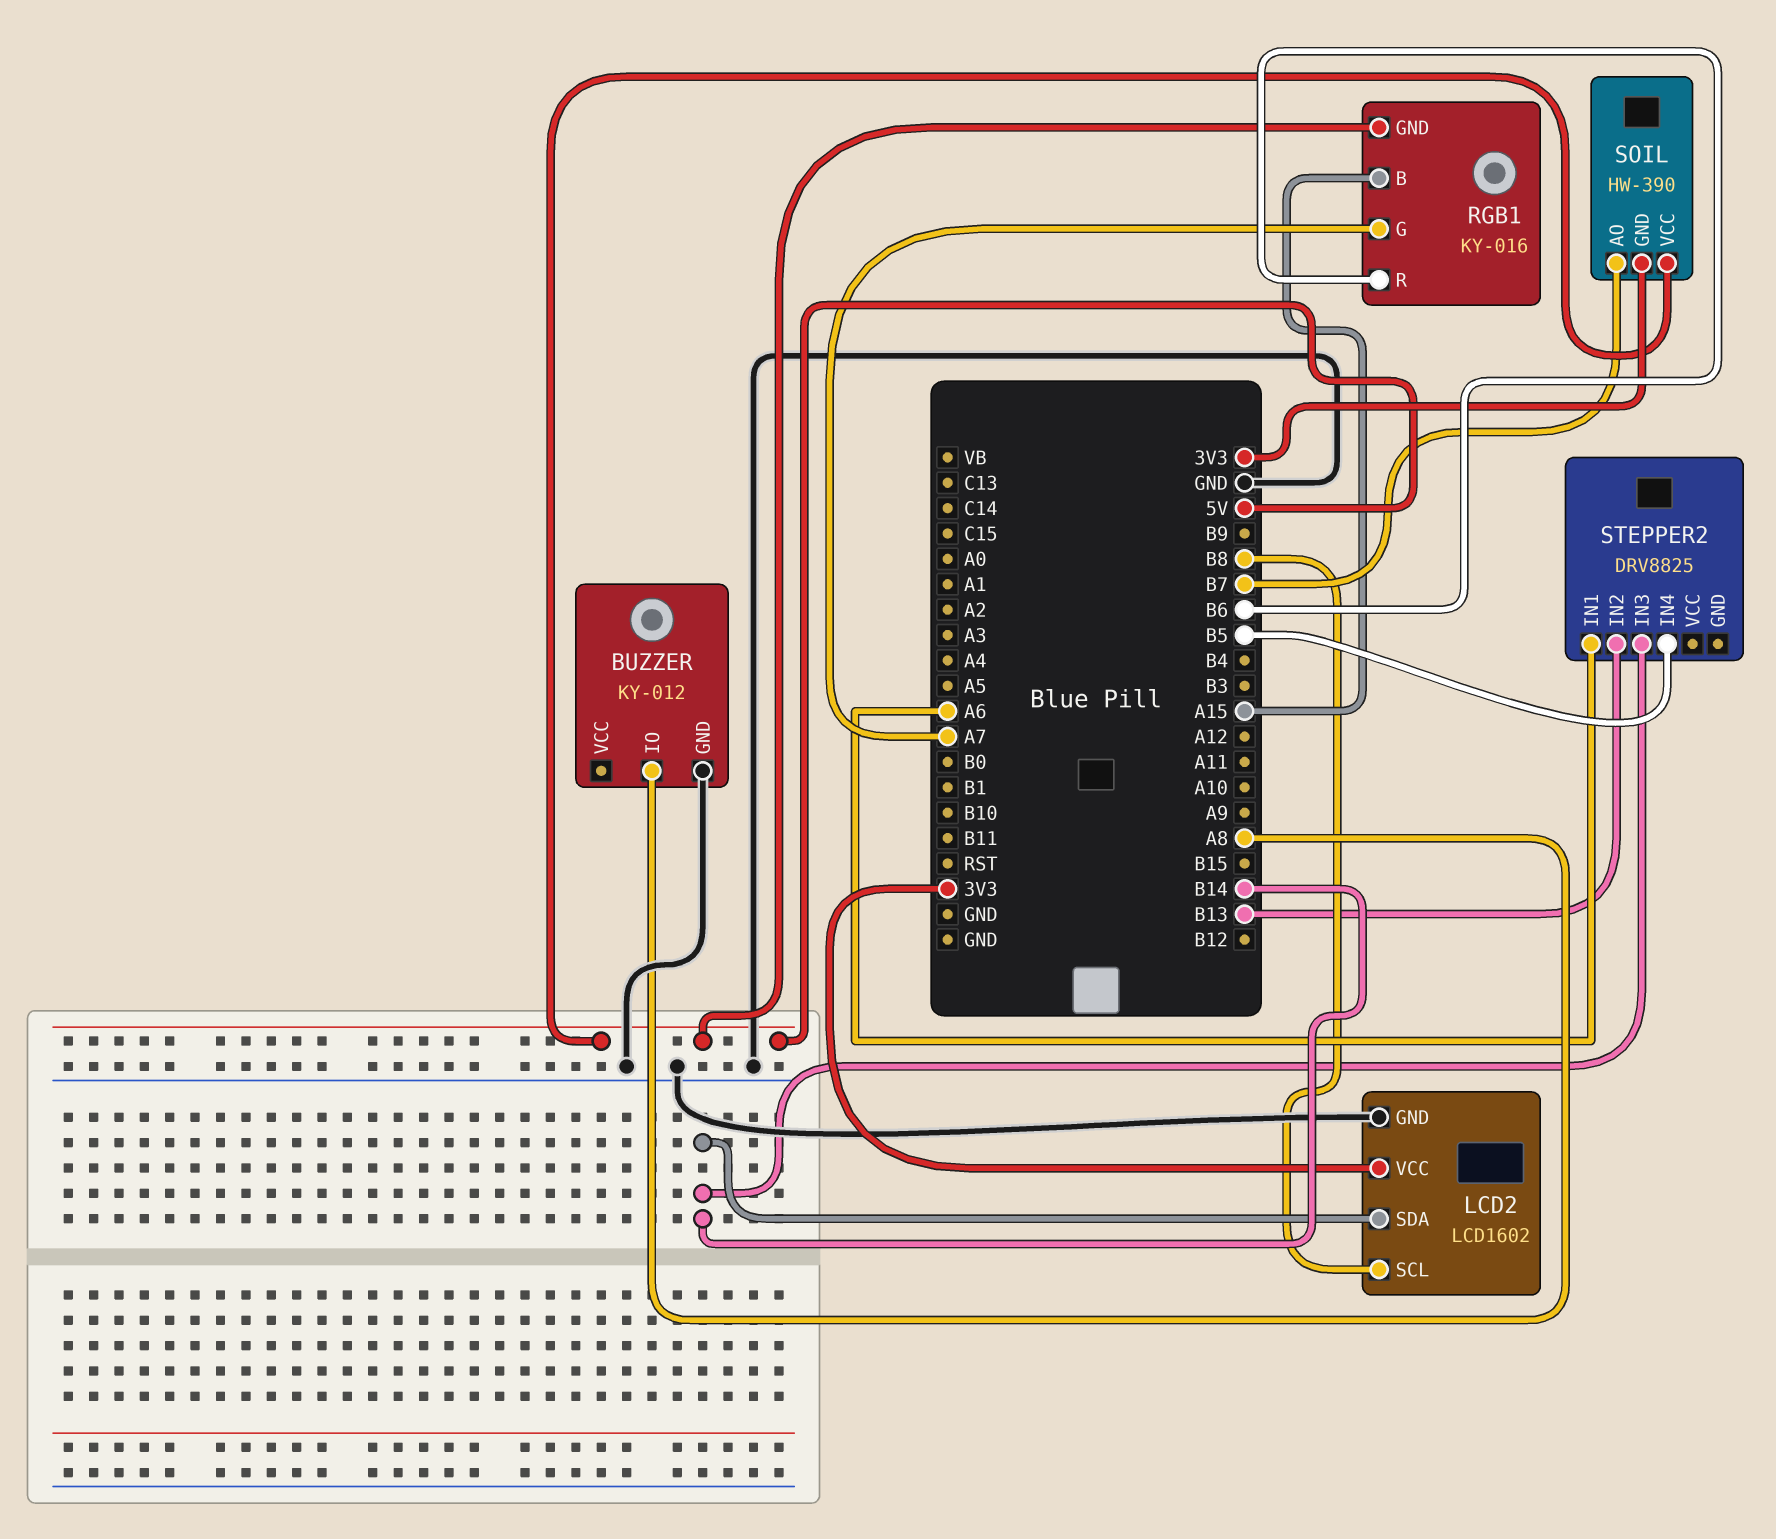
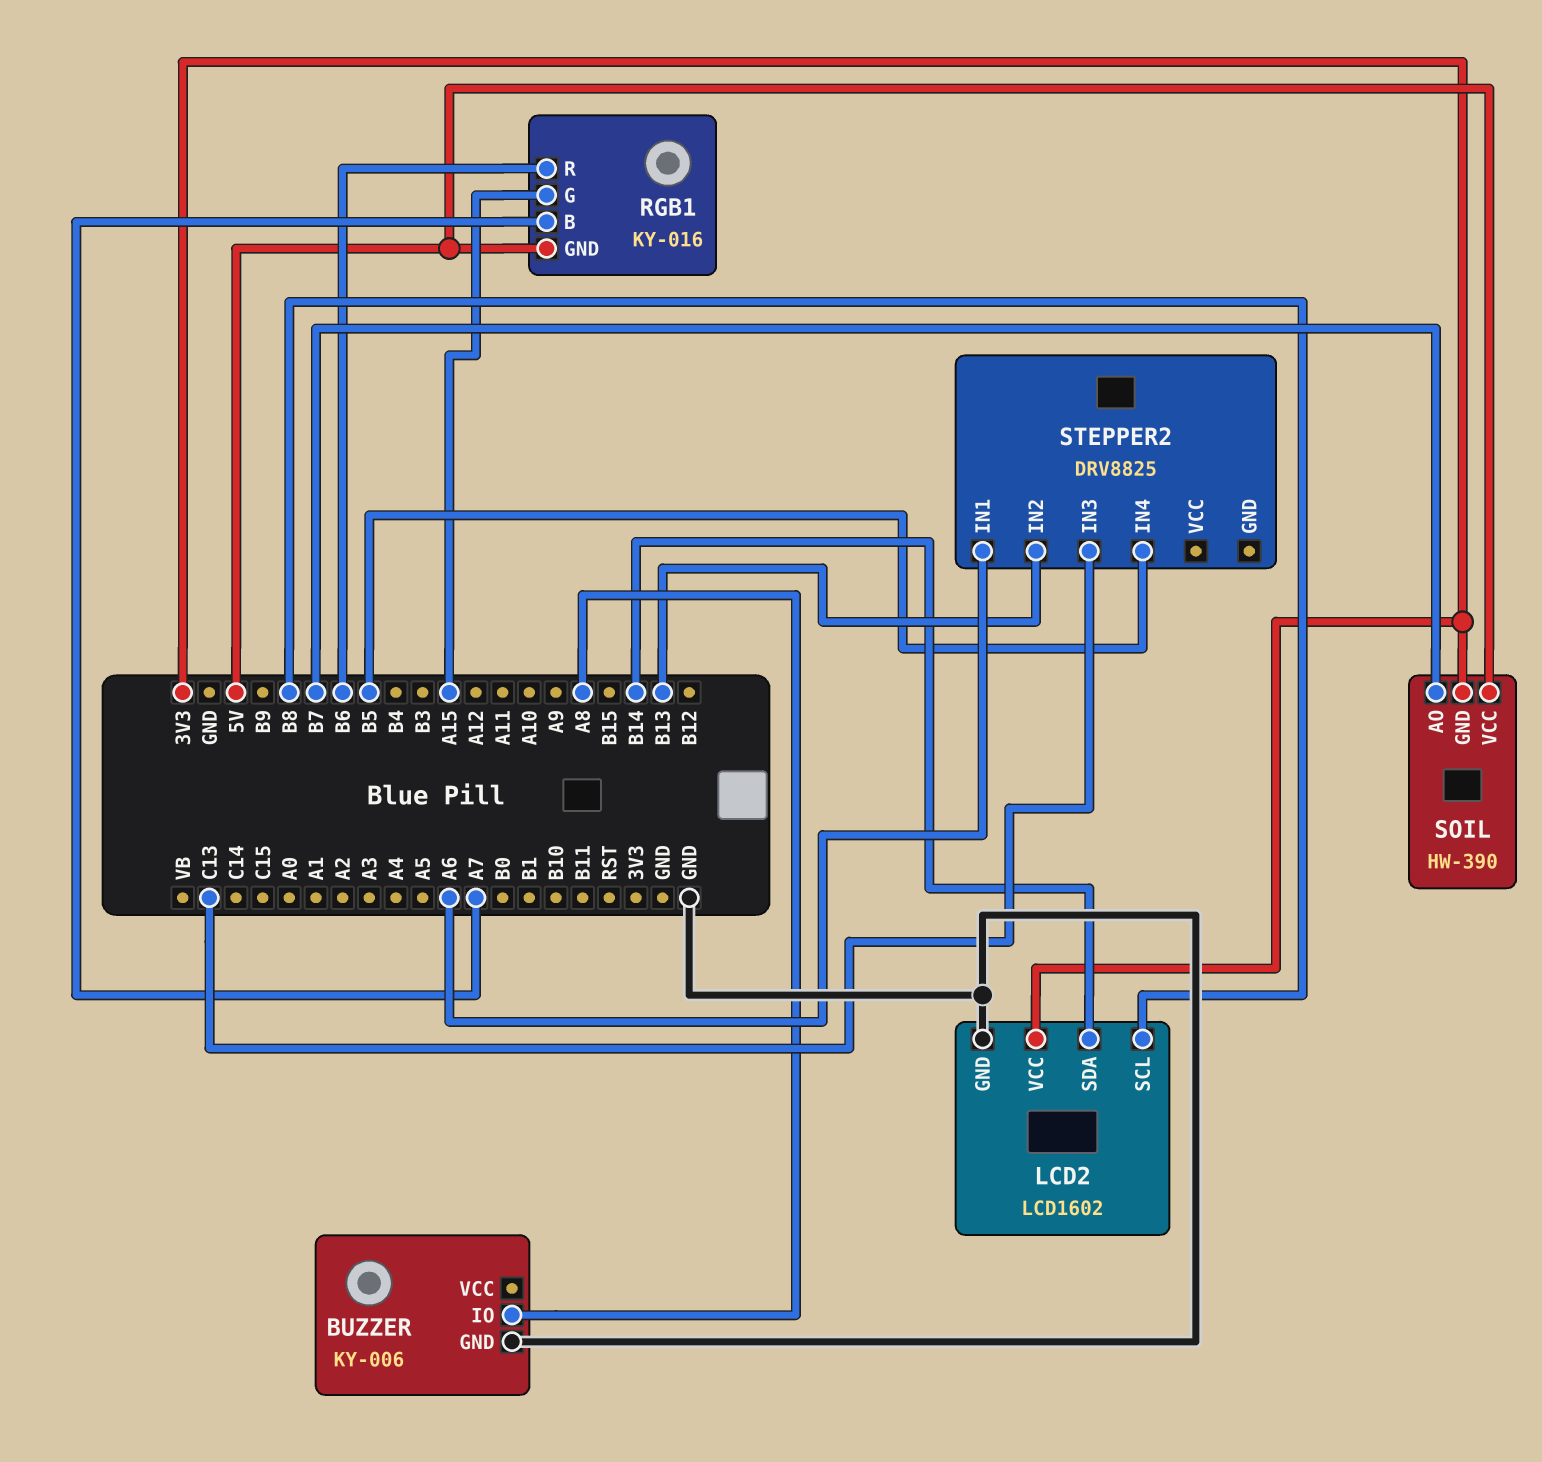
BUZZER: KY-012 -> KY-006
RGB1 pin B: A15 -> A7
RGB1 pin G: A7 -> A15
STEPPER2 pin IN3: B14 -> C13

